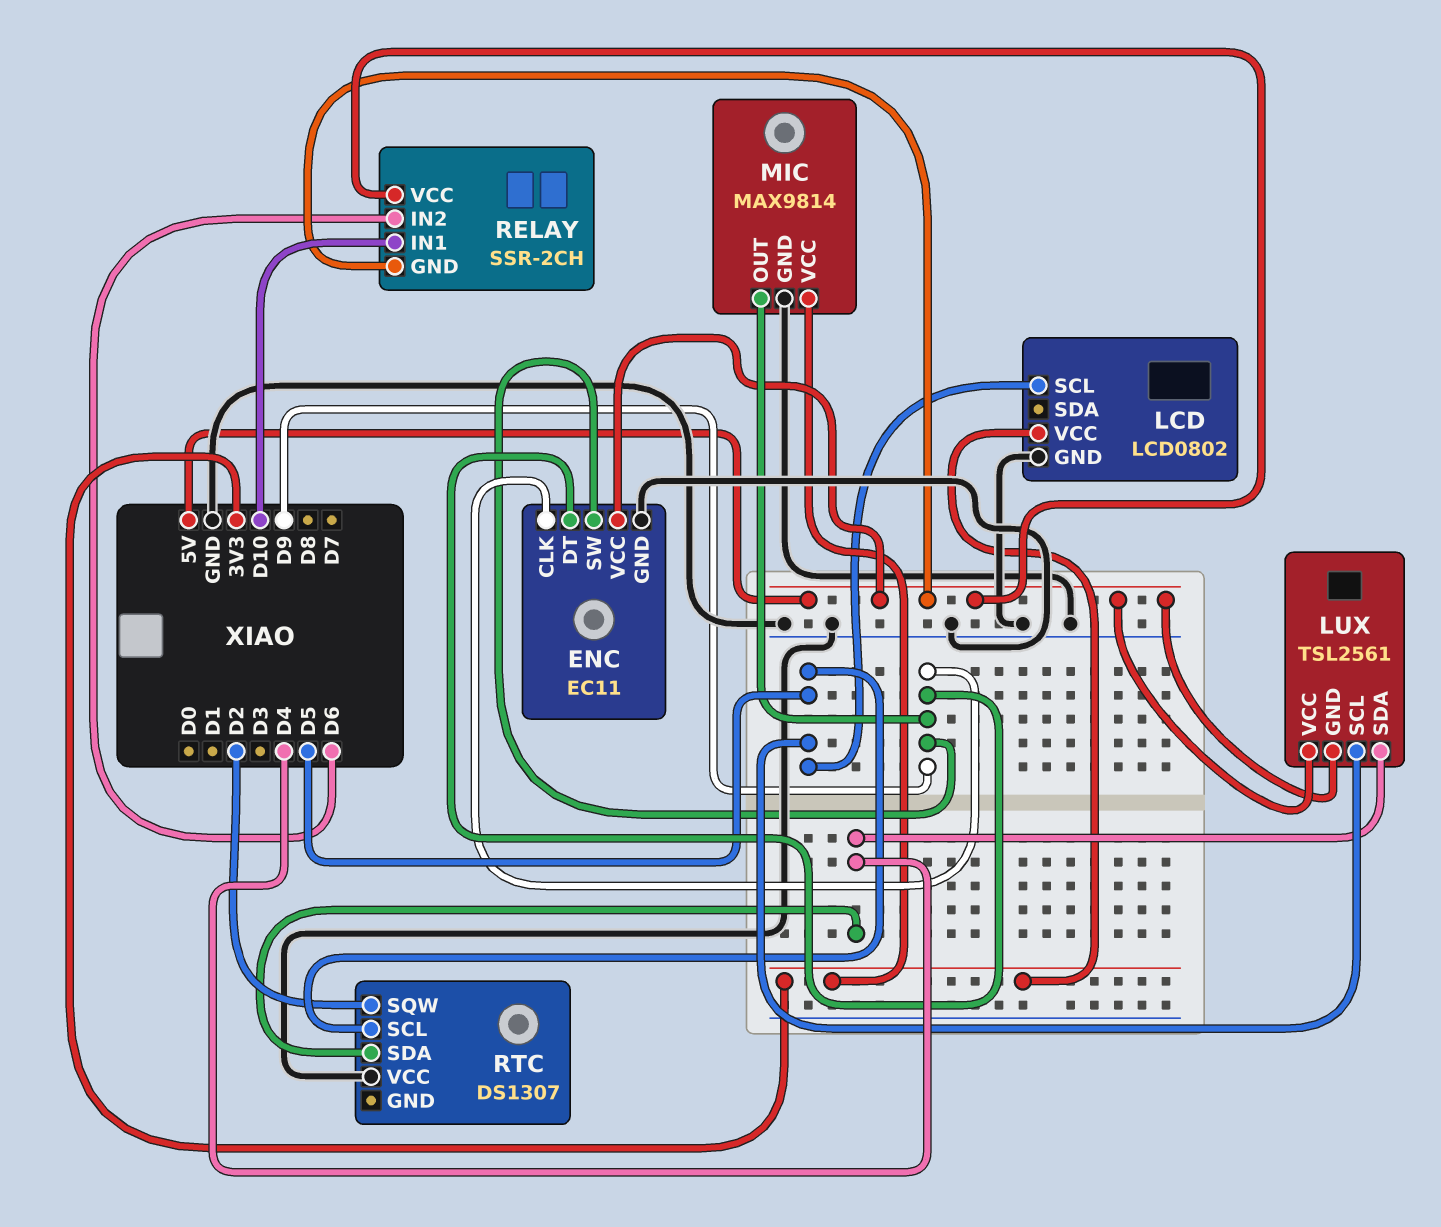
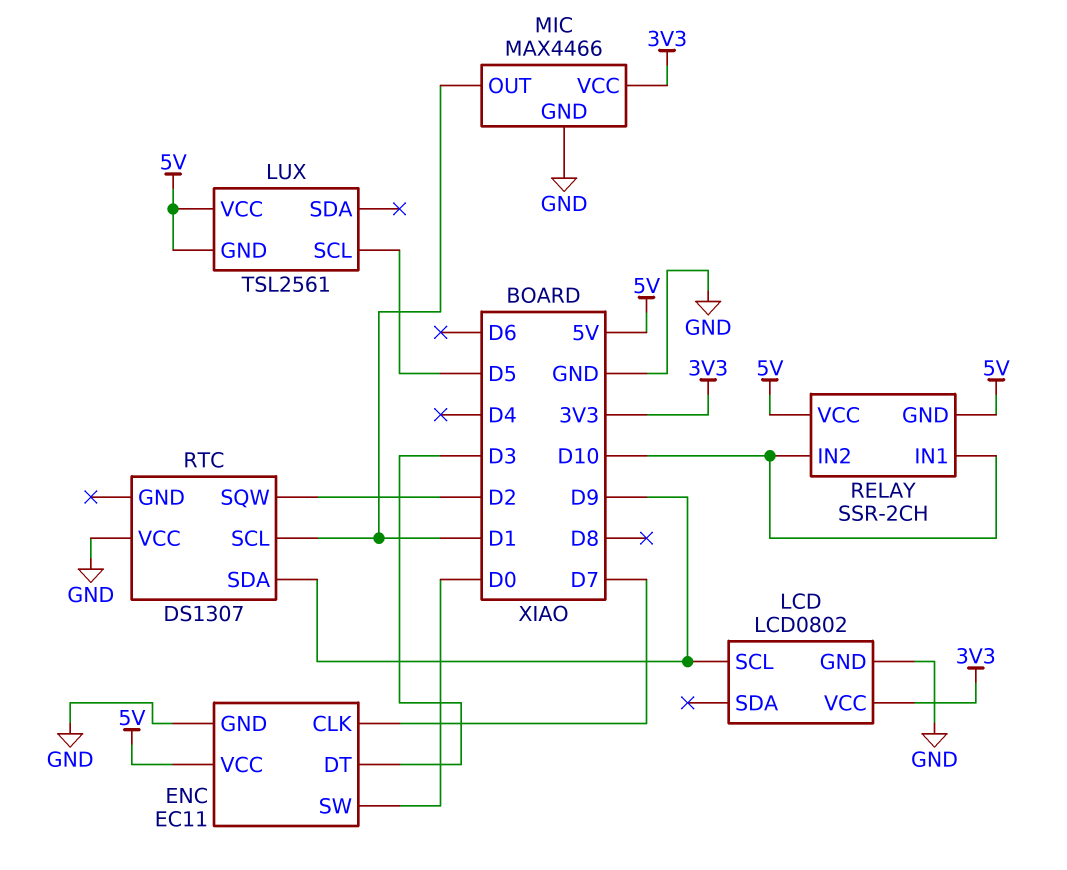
ENC pin CLK: D9 -> D7
ENC pin DT: D9 -> D3
ENC pin SW: D9 -> D0
LCD pin SCL: D5 -> D9
LUX pin SDA: D4 -> none
MIC: MAX9814 -> MAX4466
MIC pin OUT: D9 -> D1
RELAY pin IN2: D6 -> D10
RTC pin SCL: D5 -> D1
RTC pin SDA: D4 -> D9

